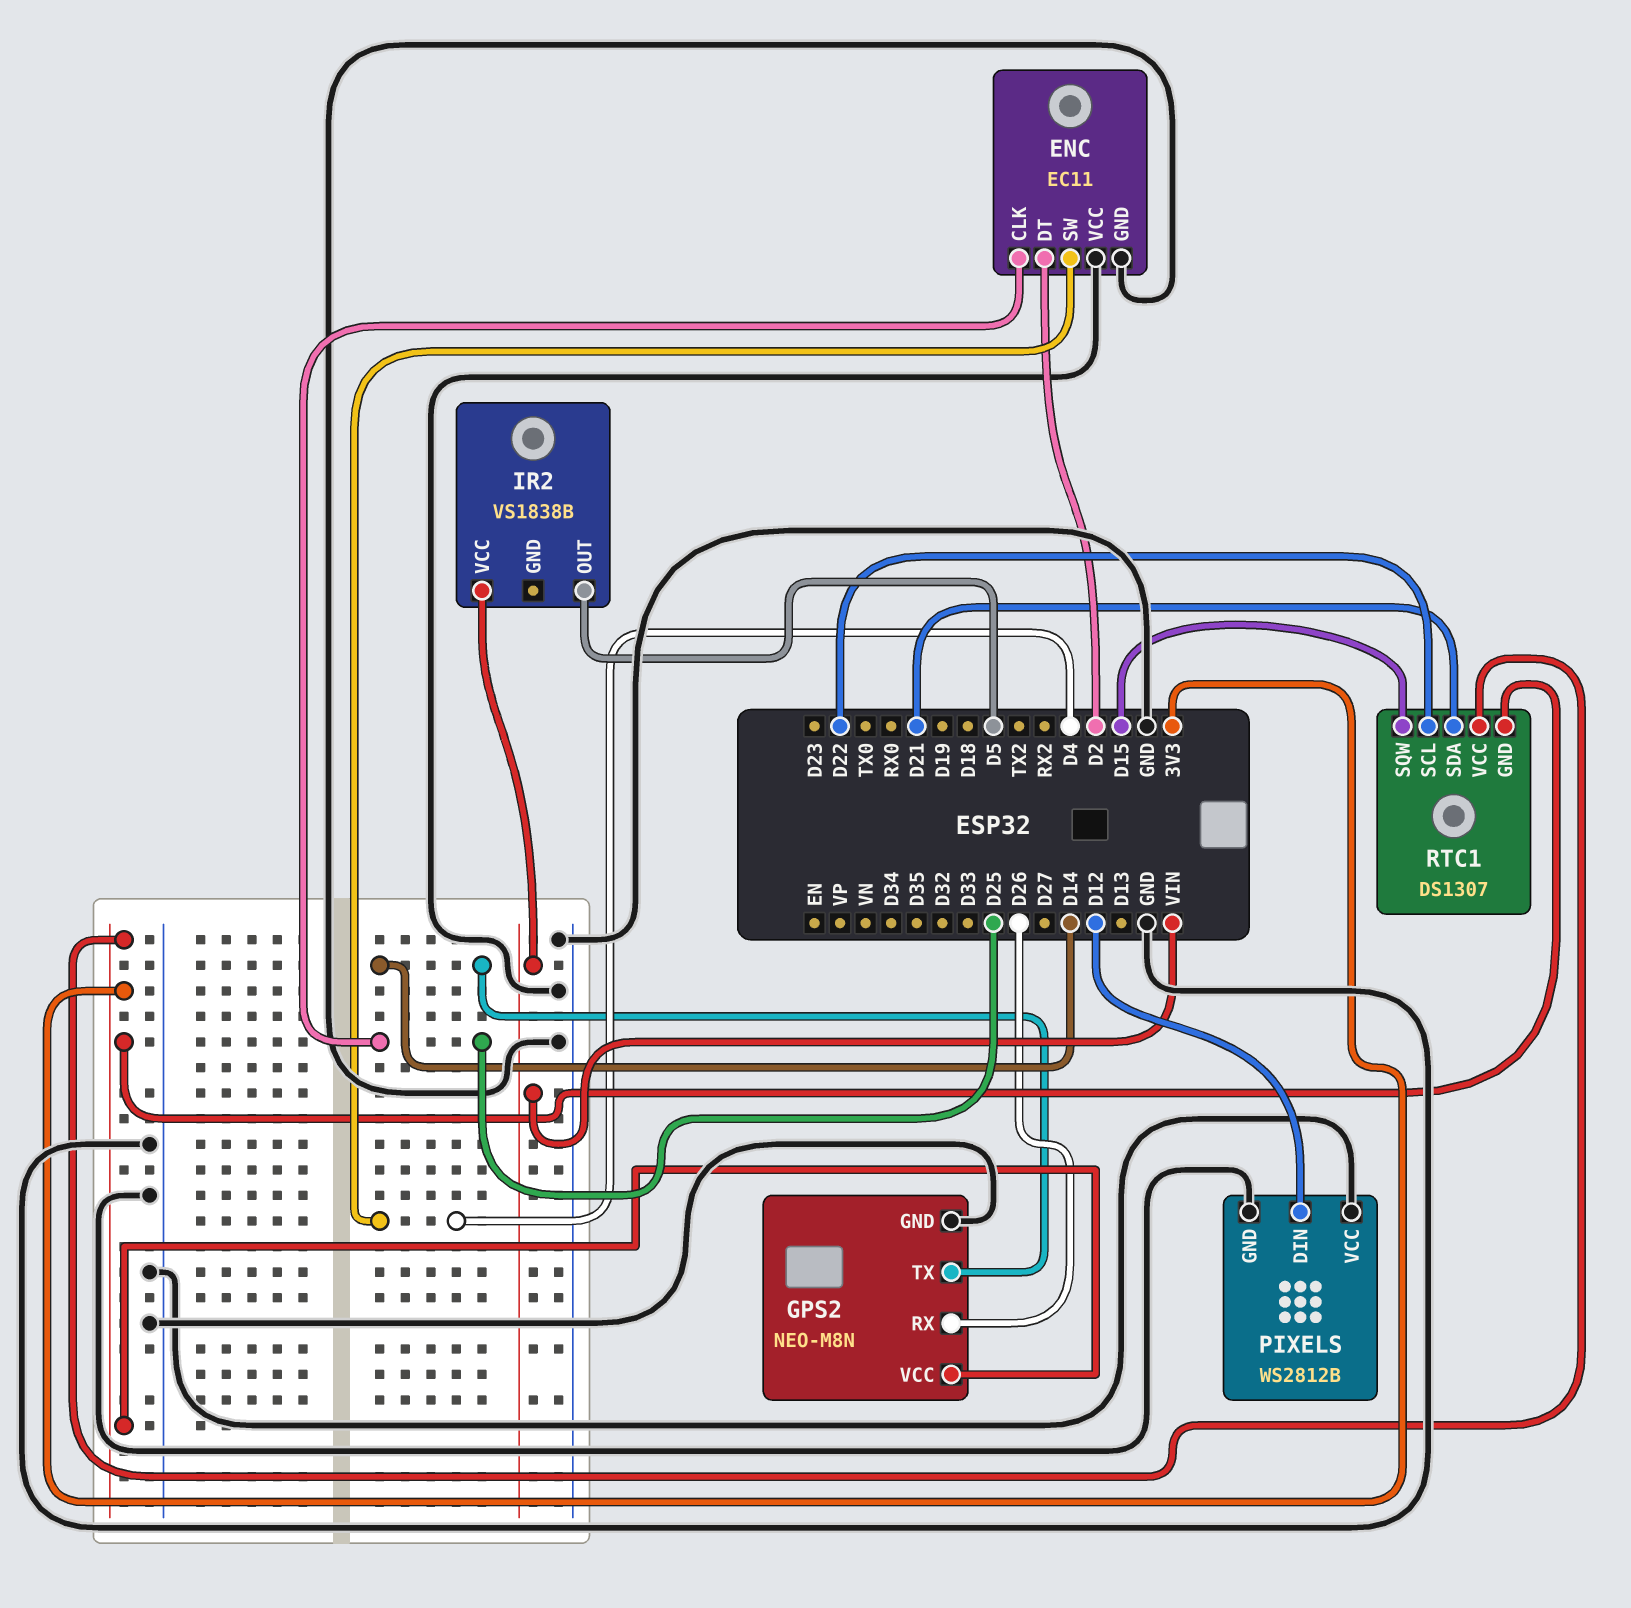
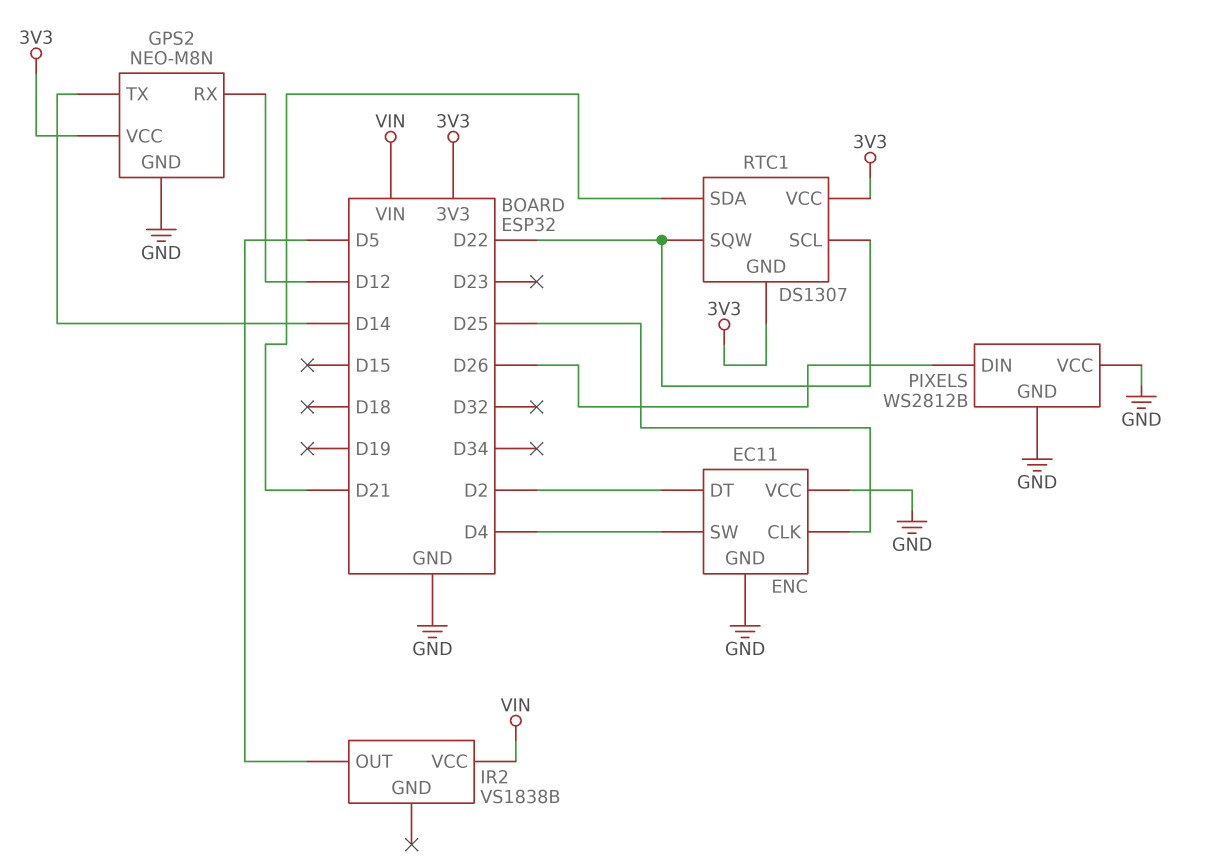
GPS2 pin RX: D26 -> D12
PIXELS pin DIN: D12 -> D26
RTC1 pin SQW: D15 -> D22

